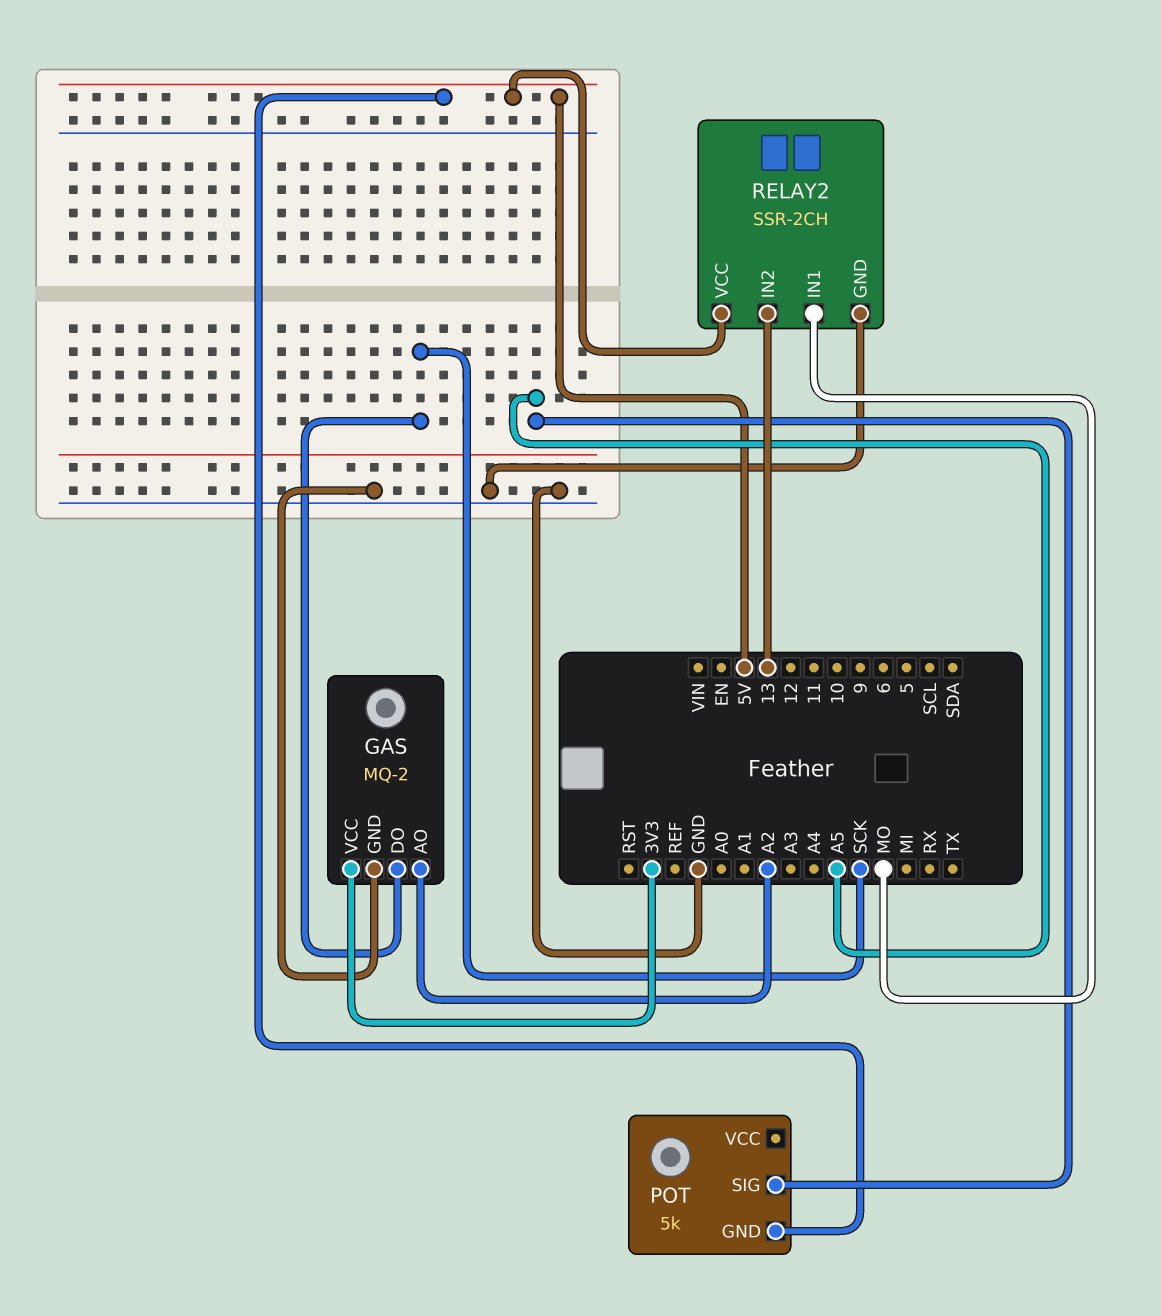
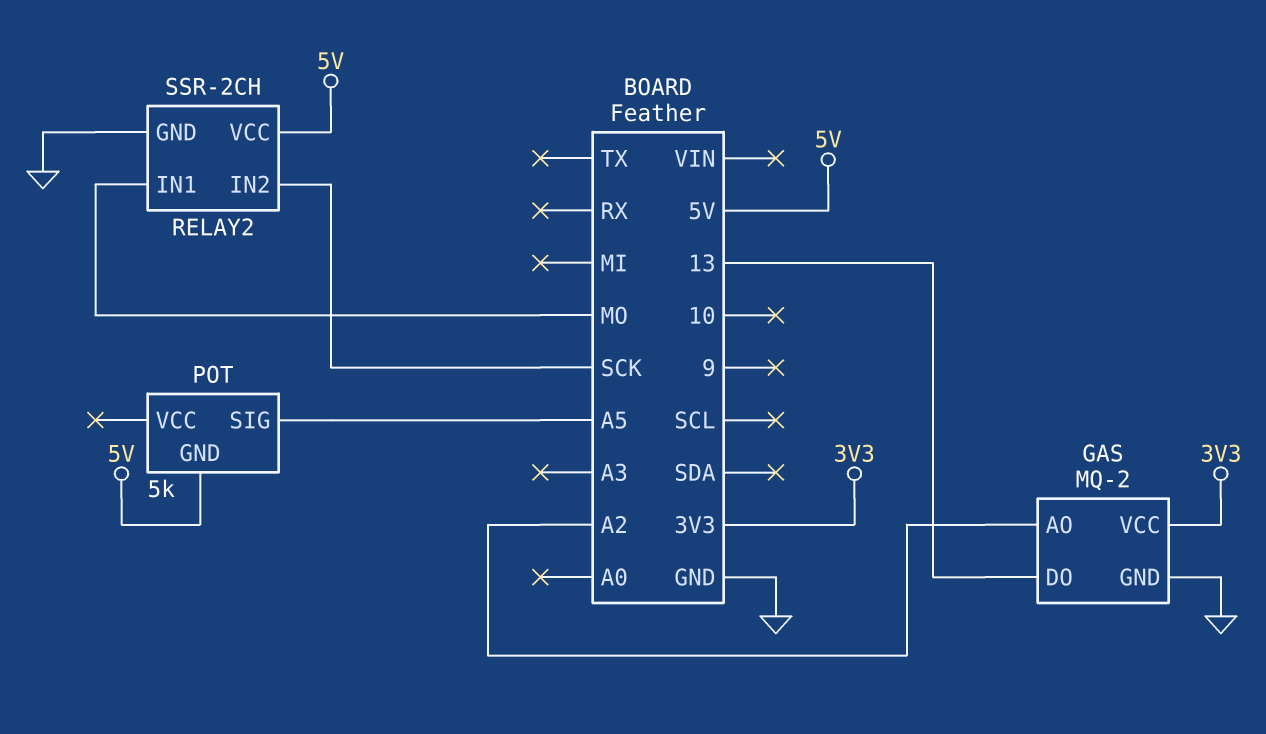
GAS pin DO: SCK -> 13
RELAY2 pin IN2: 13 -> SCK

